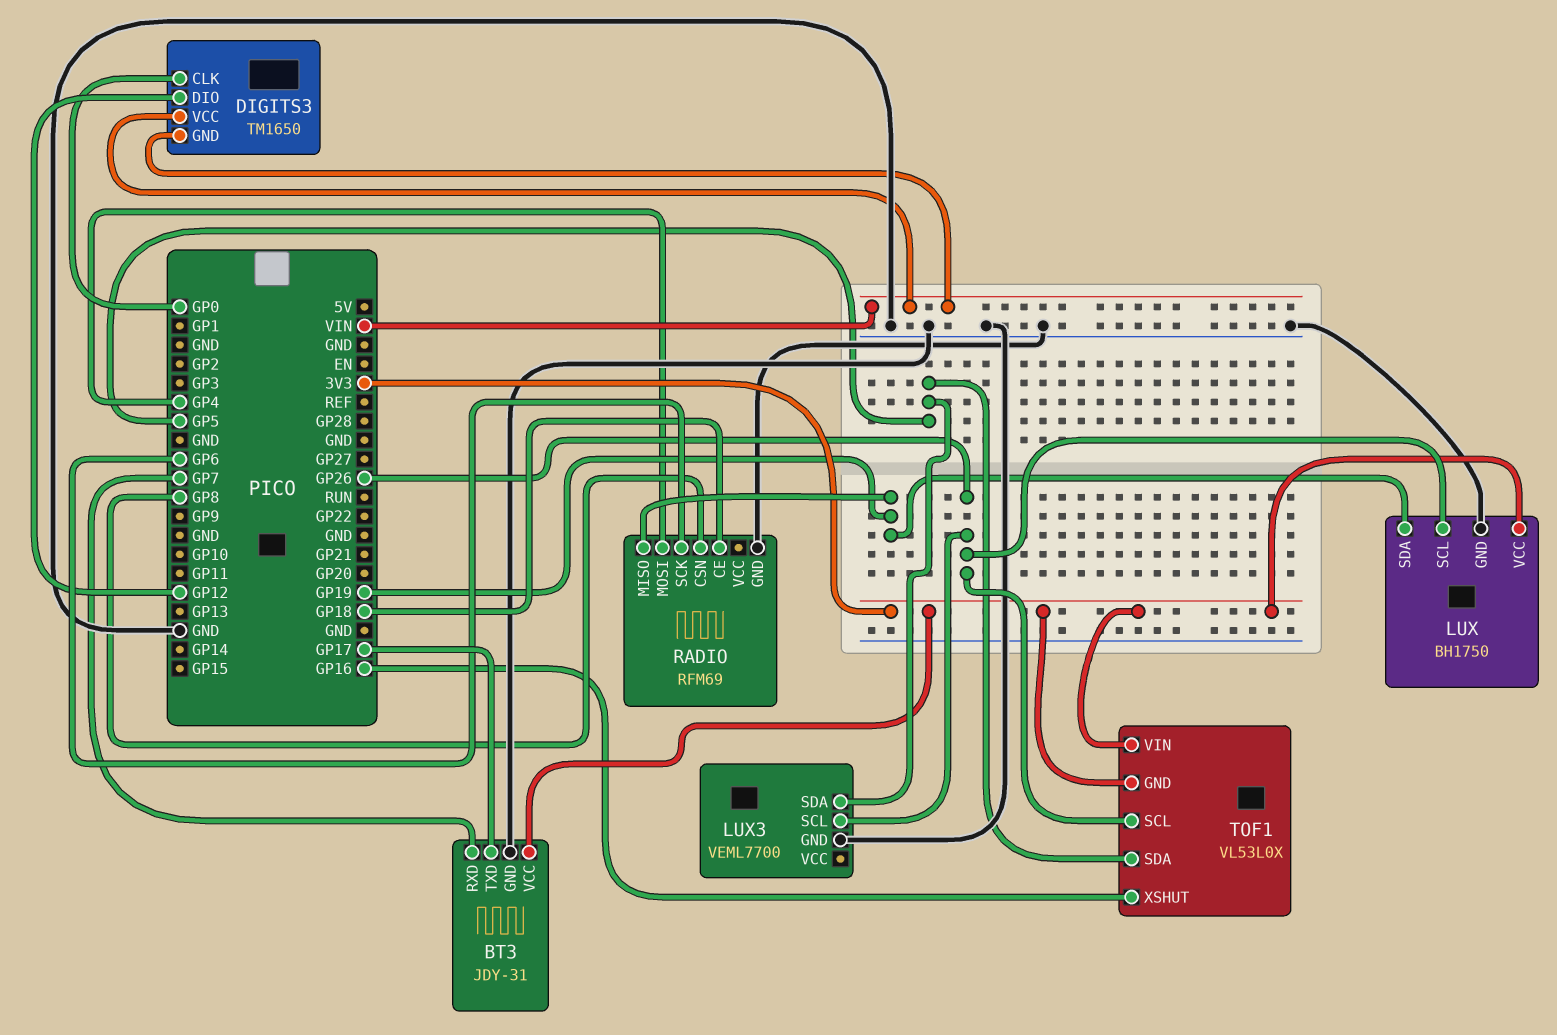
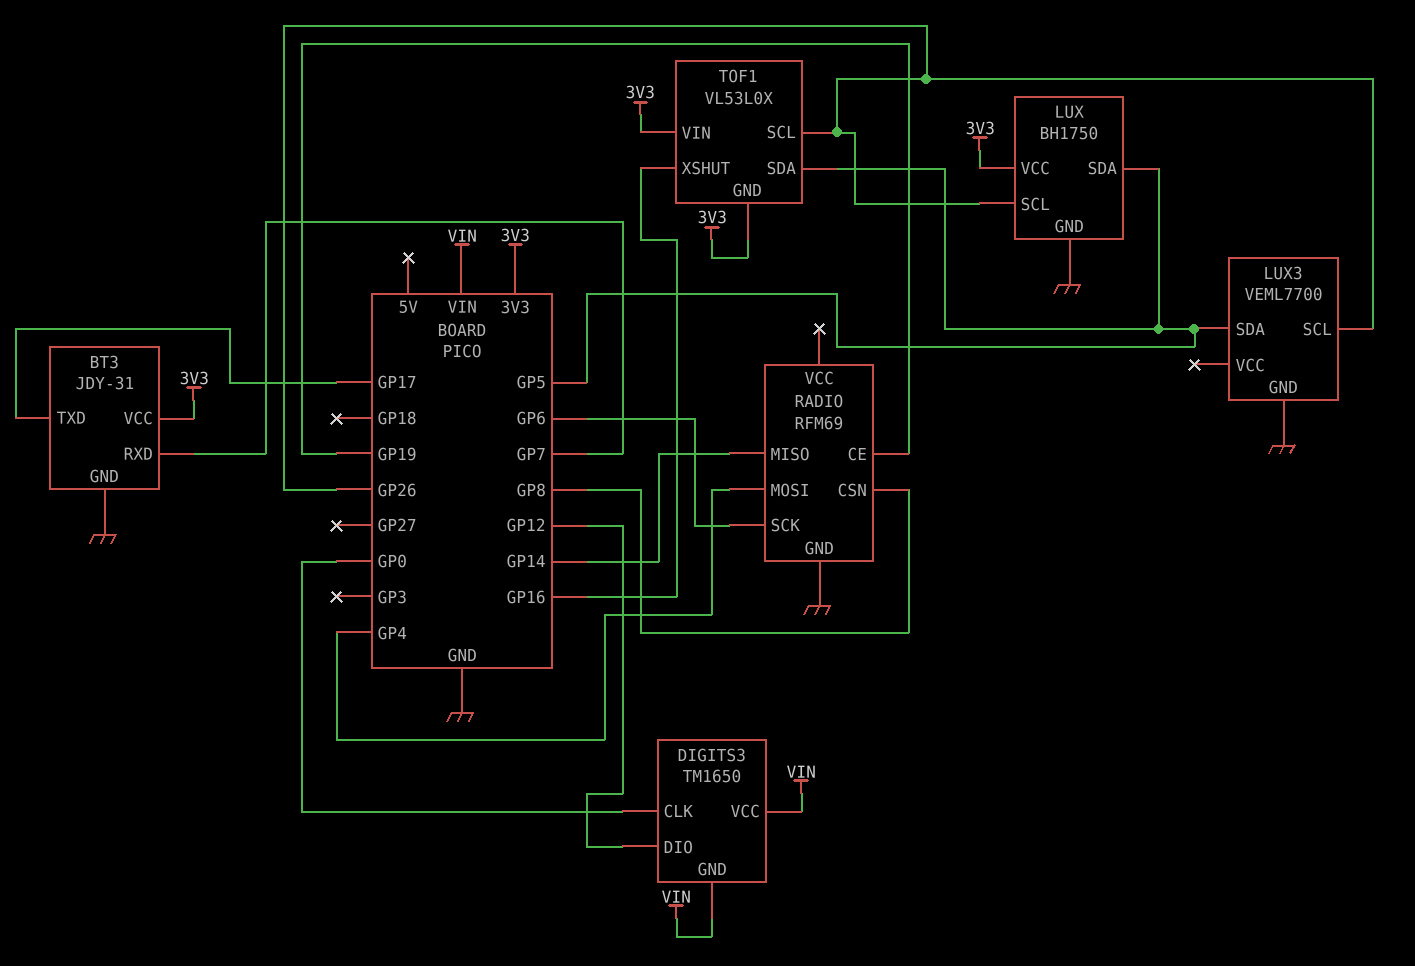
LUX pin SDA: GP19 -> GP5
RADIO pin CE: GP18 -> GP19
RADIO pin MISO: GP19 -> GP14

